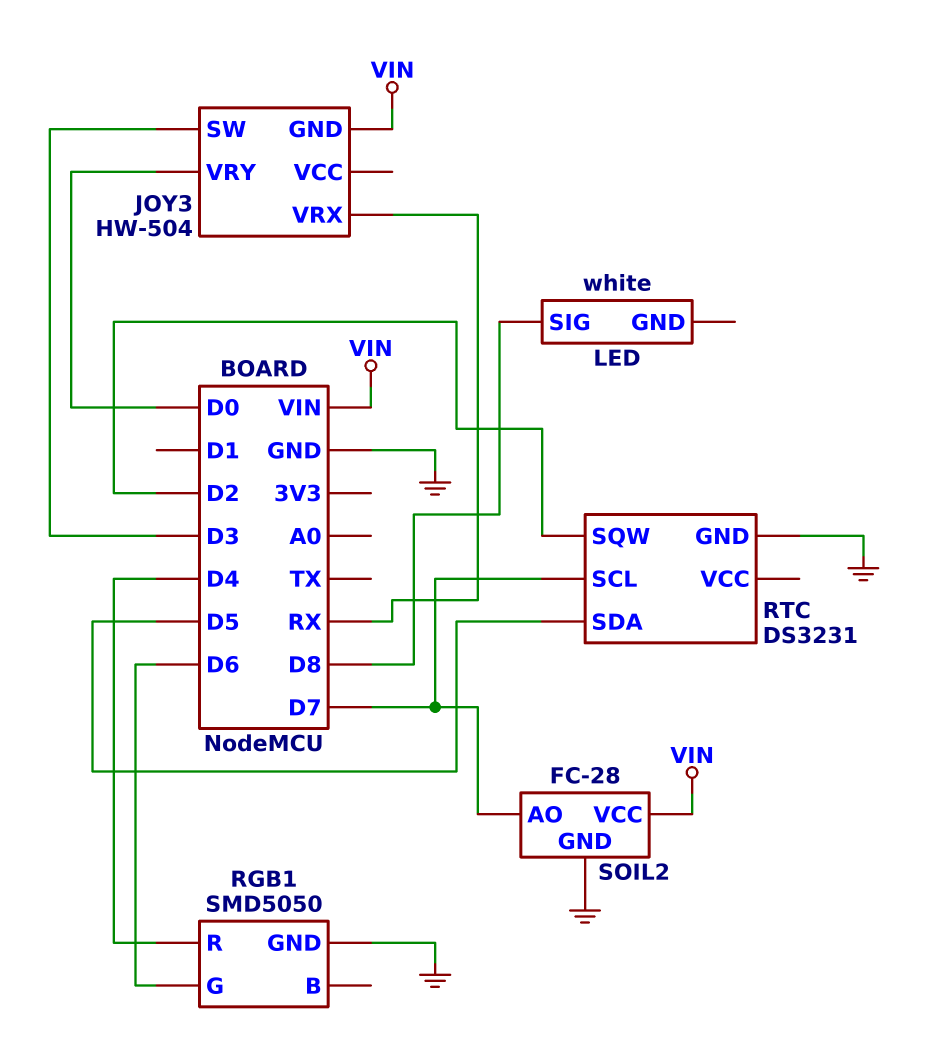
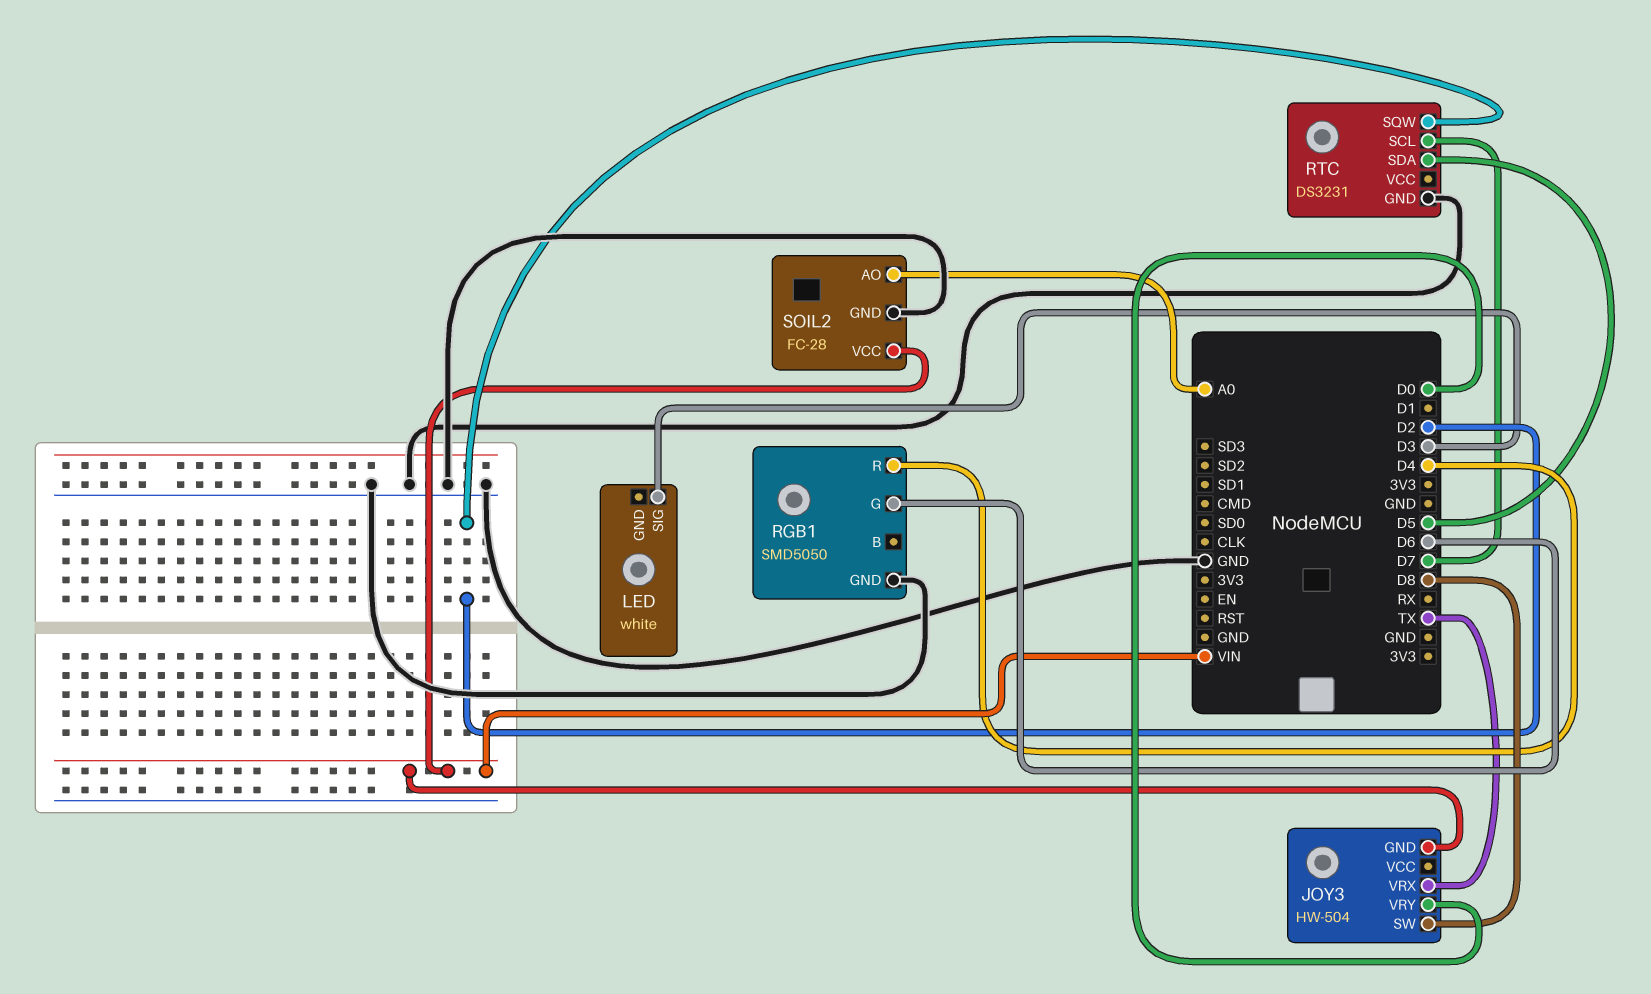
JOY3 pin SW: D3 -> D8
JOY3 pin VRX: RX -> TX
LED pin SIG: D8 -> D3
SOIL2 pin AO: D7 -> A0

